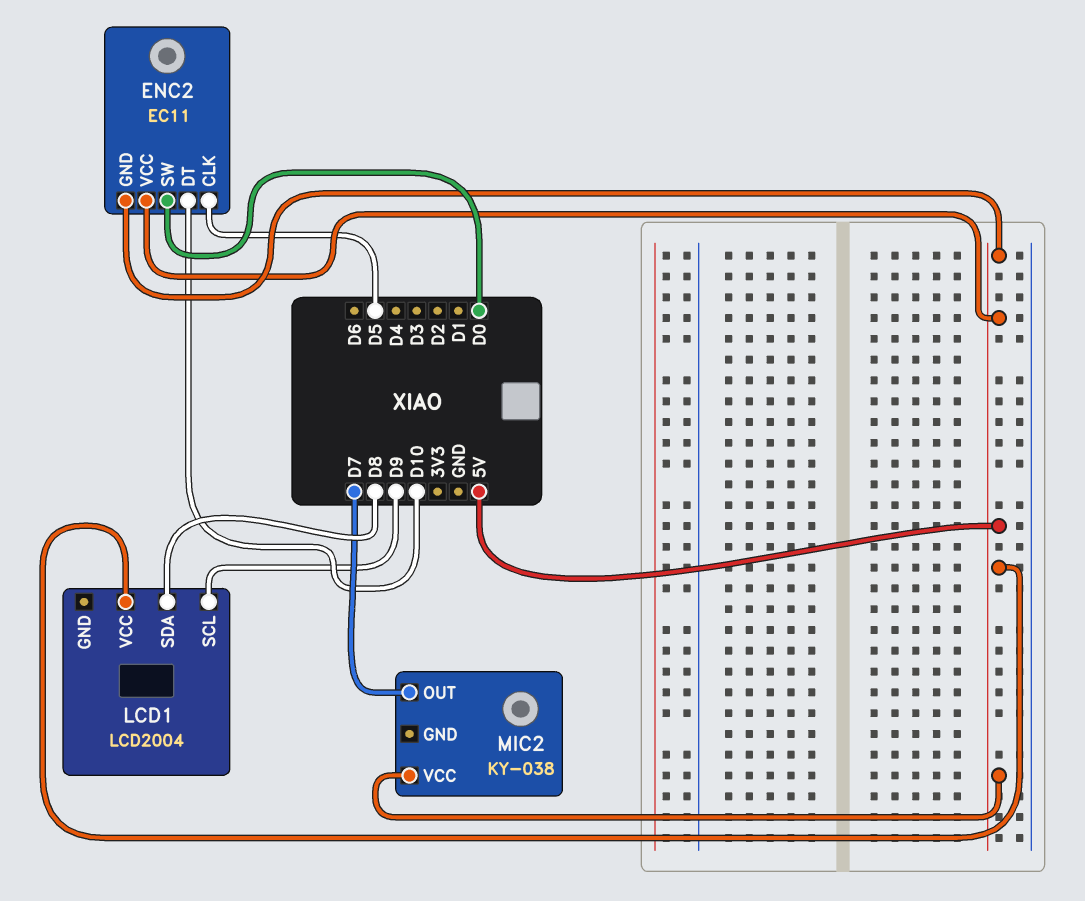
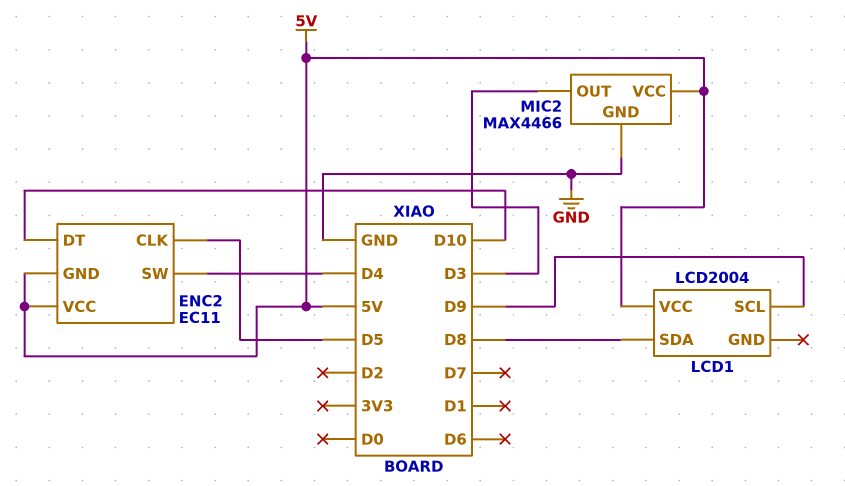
ENC2 pin SW: D0 -> D4
MIC2: KY-038 -> MAX4466
MIC2 pin GND: none -> GND
MIC2 pin OUT: D7 -> D3

